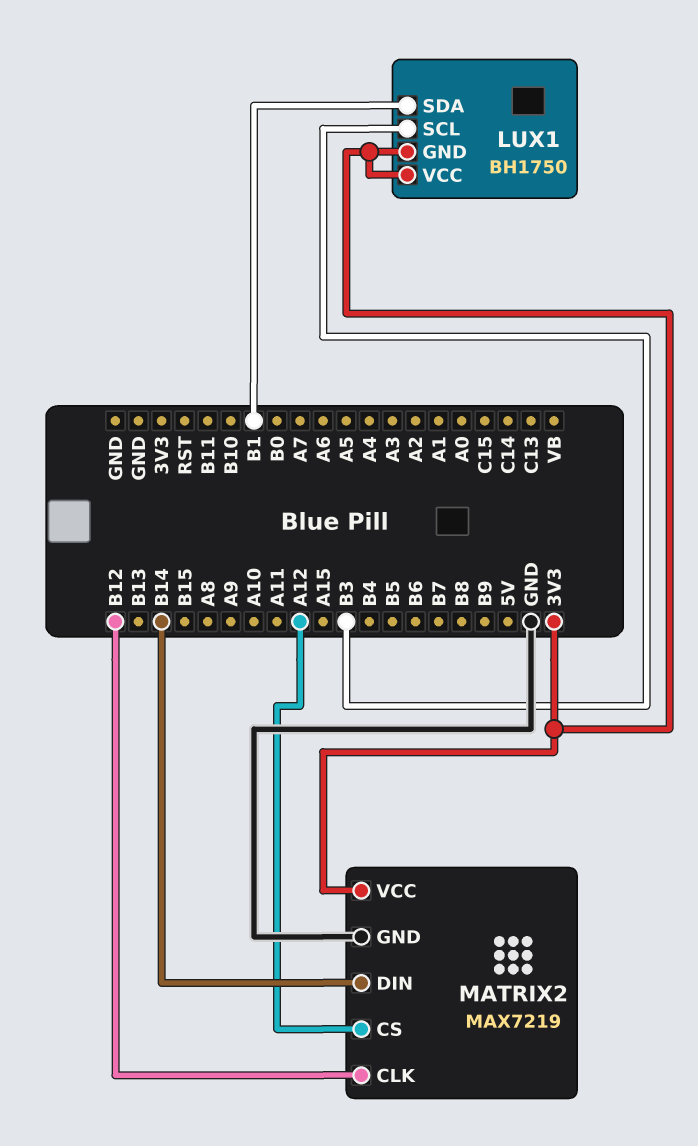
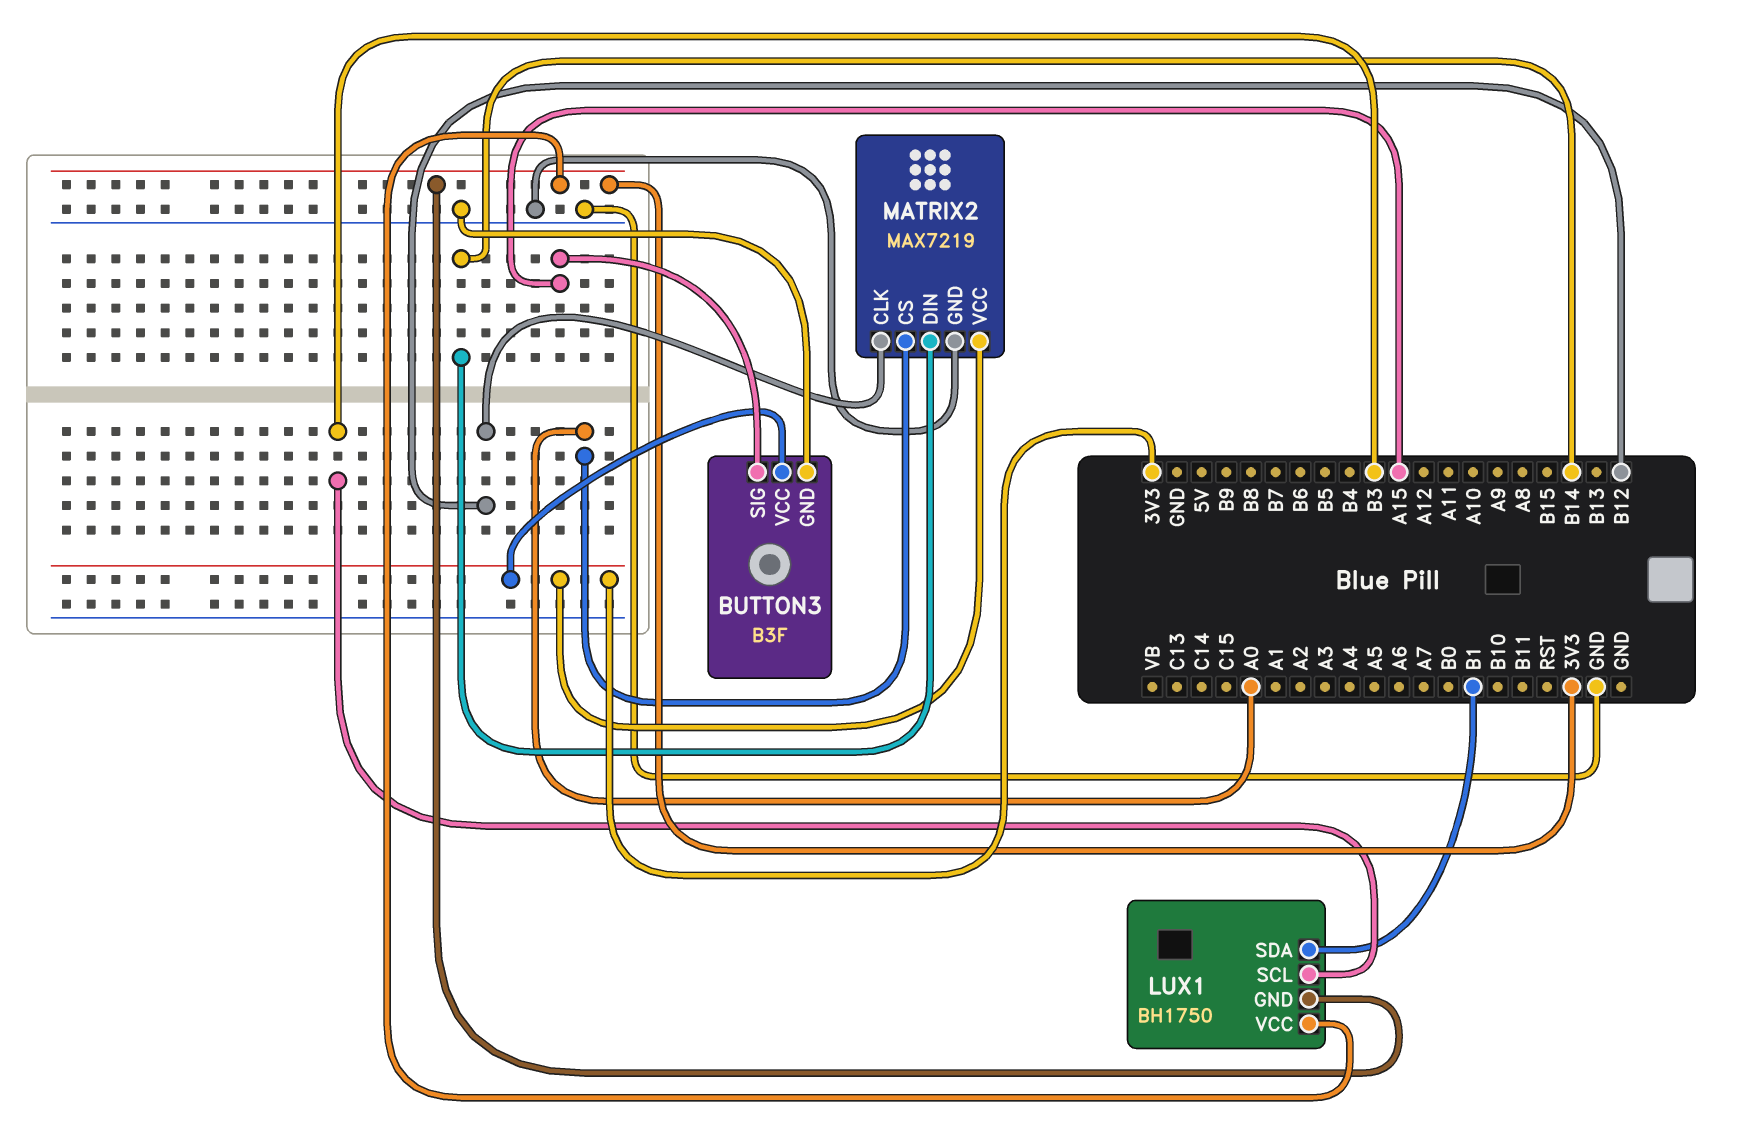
BUTTON3: none -> B3F
BUTTON3 pin GND: none -> GND
BUTTON3 pin SIG: none -> A15
BUTTON3 pin VCC: none -> 3V3
MATRIX2 pin CS: A12 -> A0

